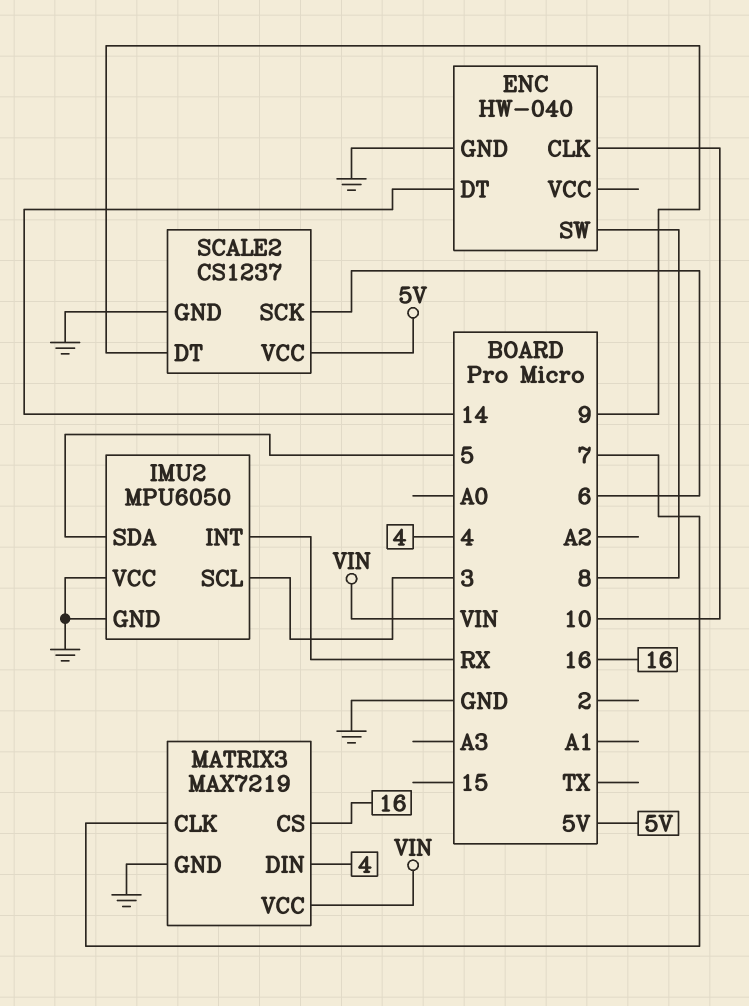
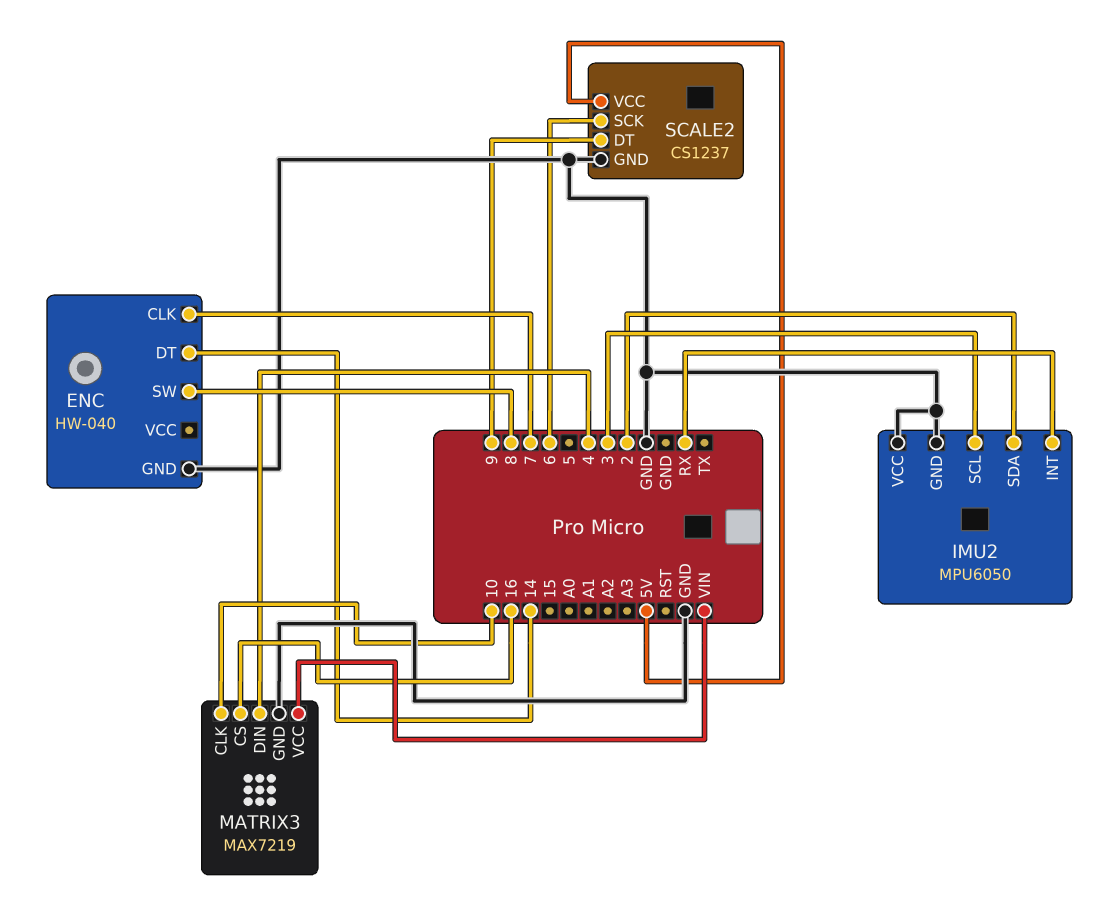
ENC pin CLK: 10 -> 7
IMU2 pin SDA: 5 -> 2
MATRIX3 pin CLK: 7 -> 10

